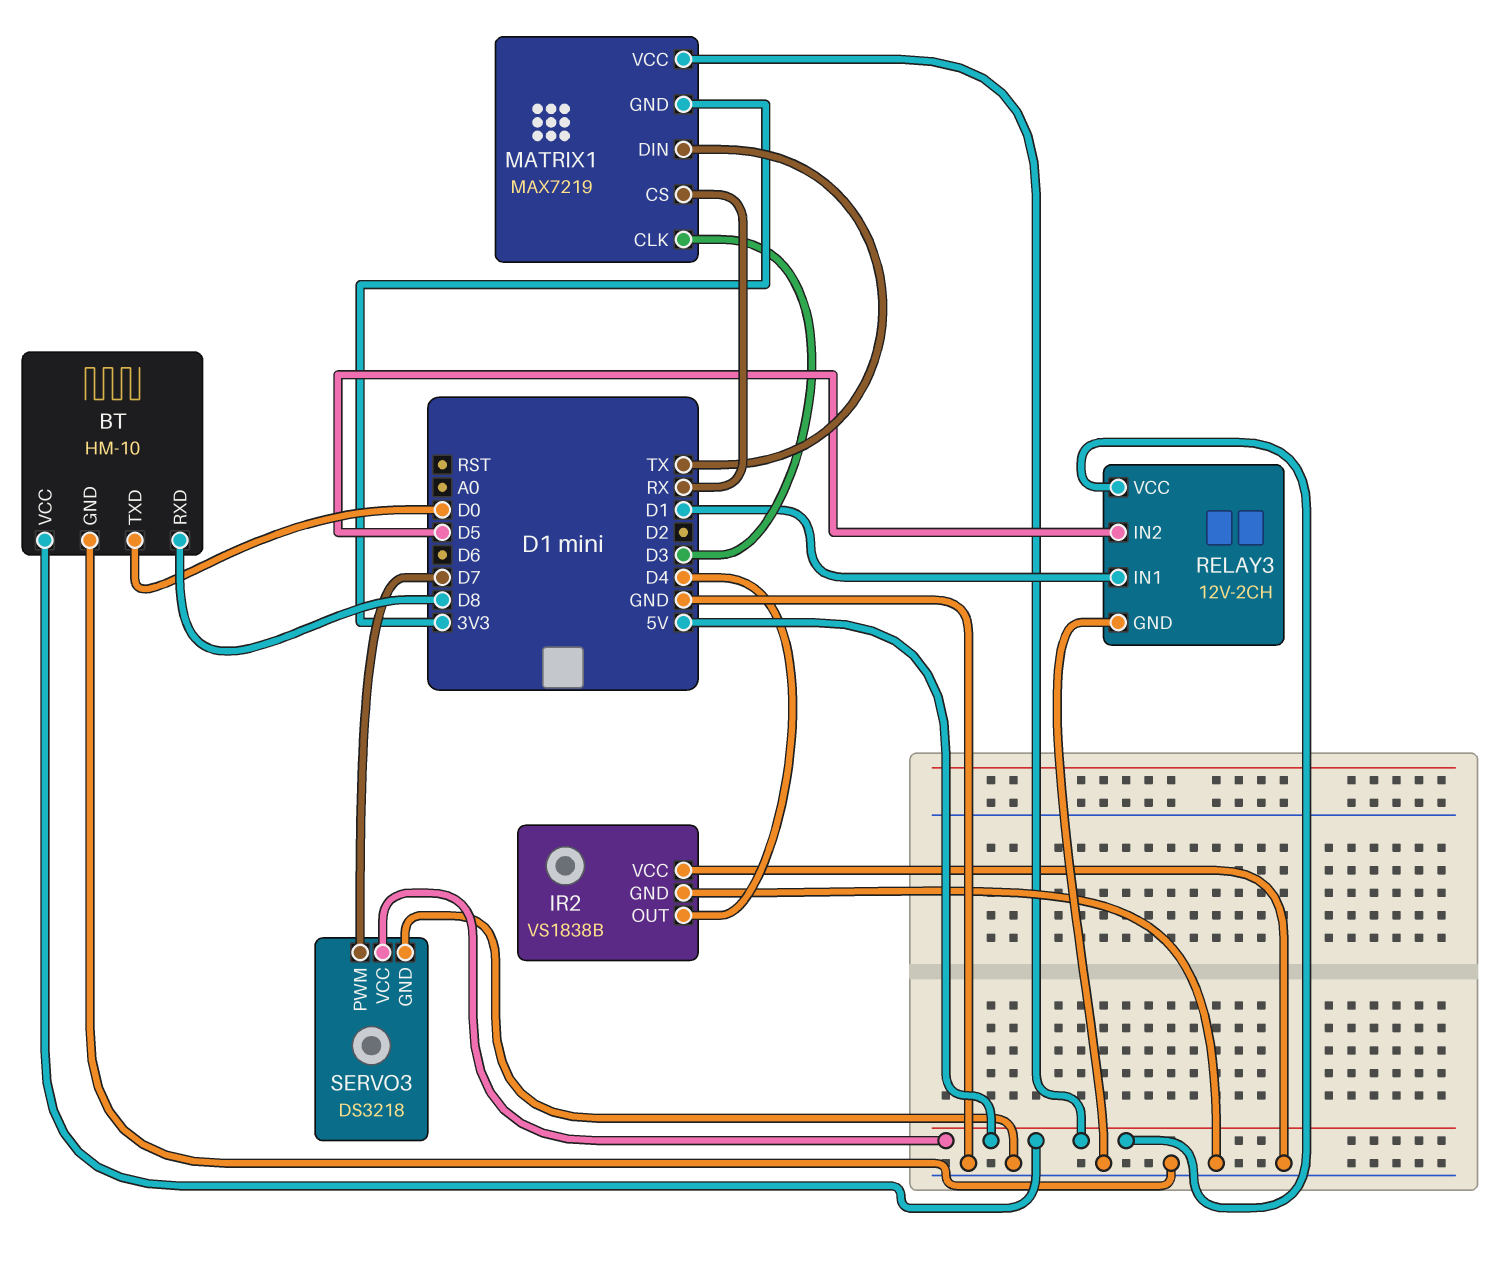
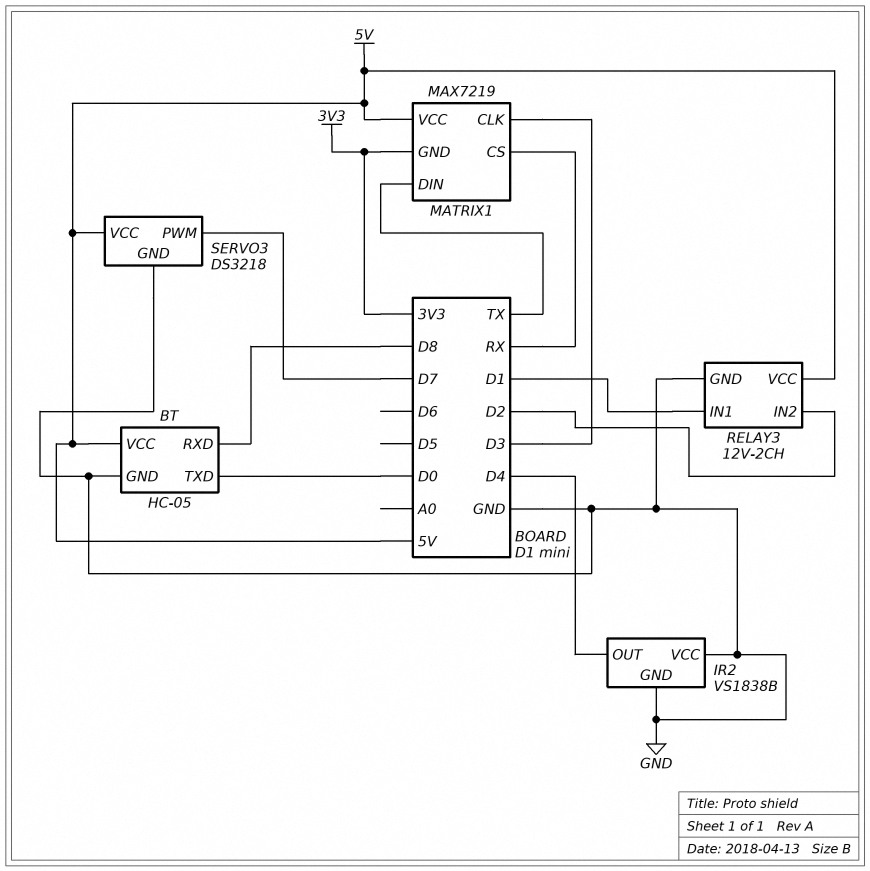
BT: HM-10 -> HC-05
RELAY3 pin IN2: D5 -> D2

